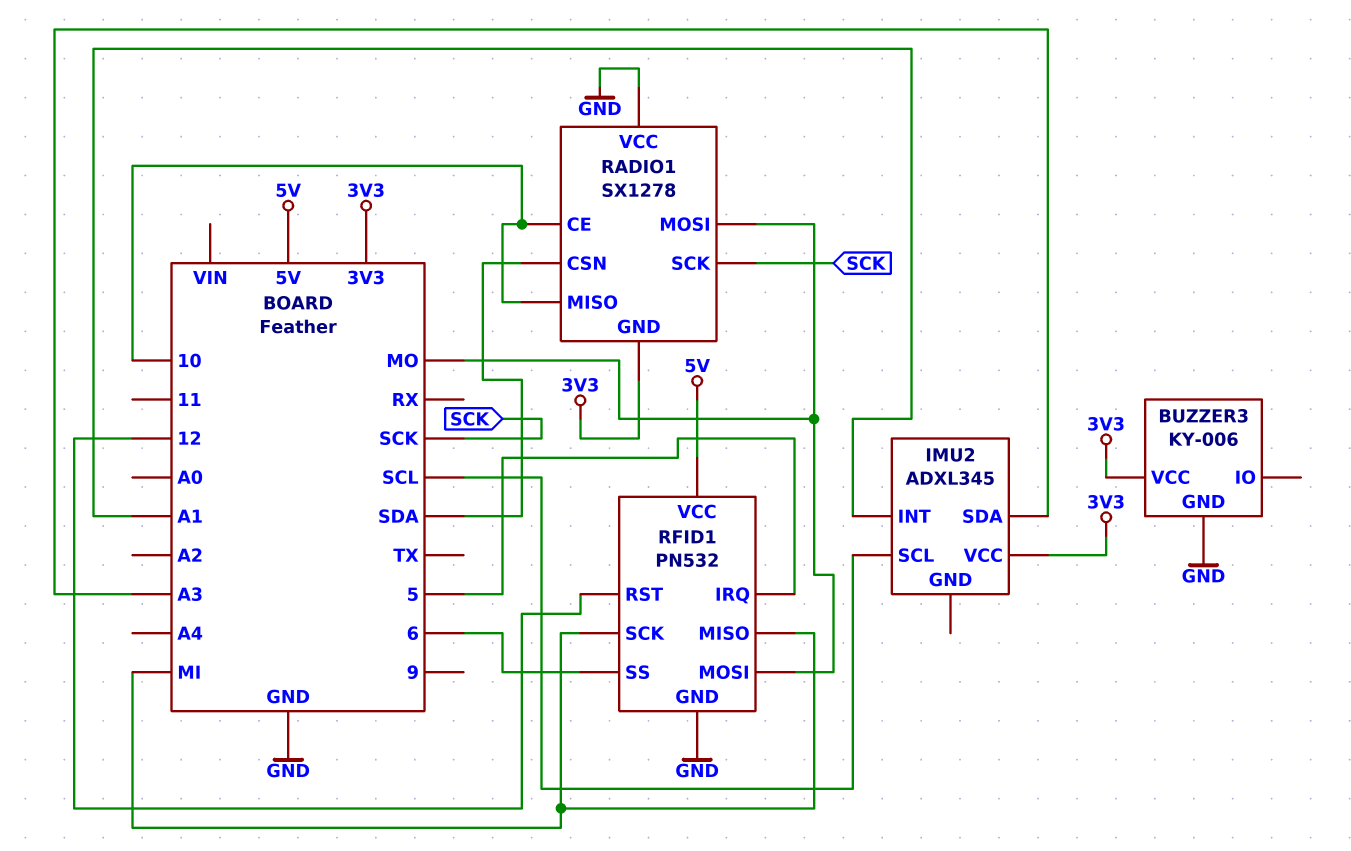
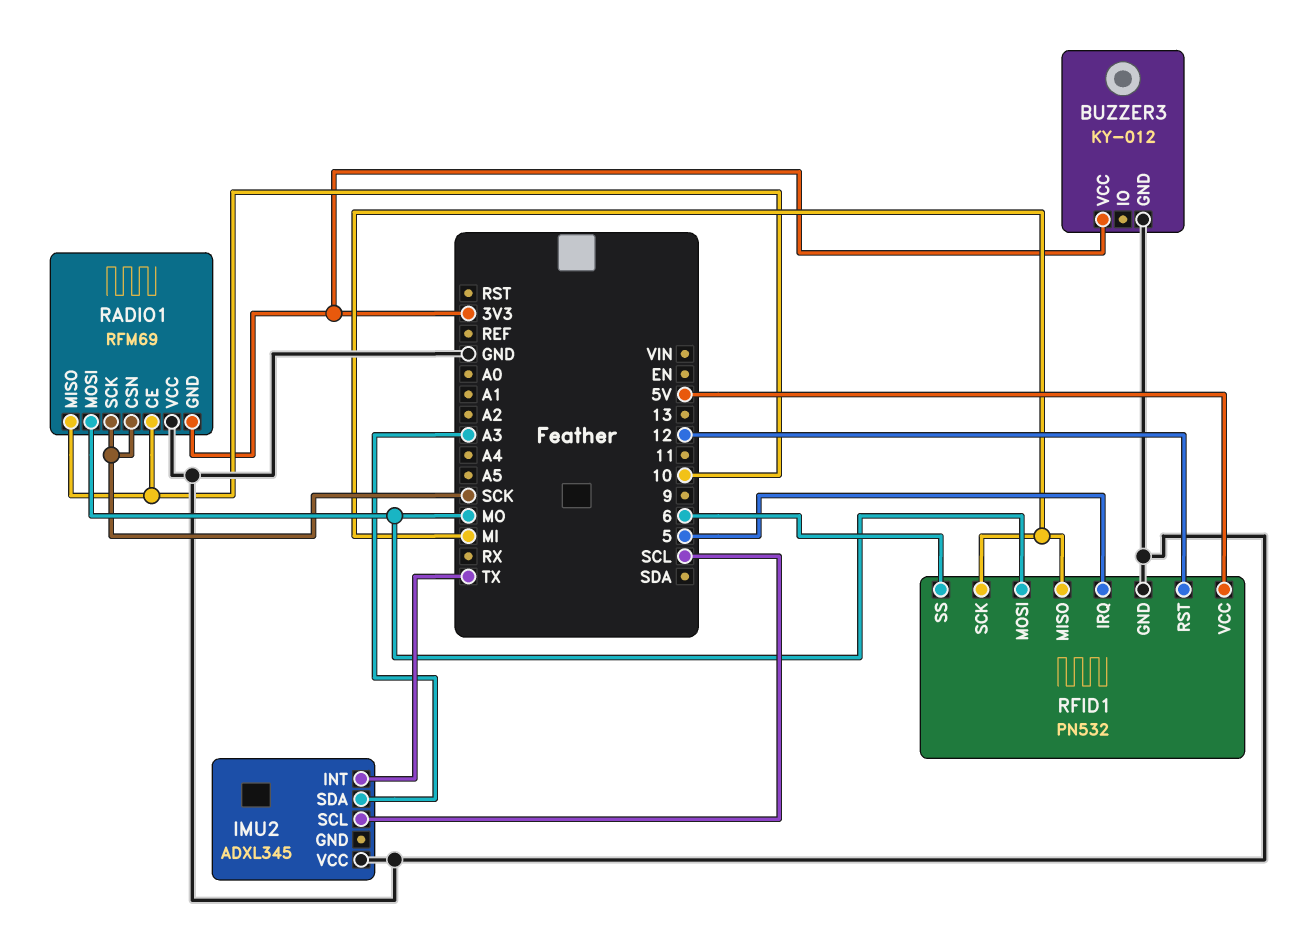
BUZZER3: KY-006 -> KY-012
IMU2 pin INT: A1 -> TX
IMU2 pin VCC: 3V3 -> GND
RADIO1: SX1278 -> RFM69
RADIO1 pin CSN: SDA -> SCK

